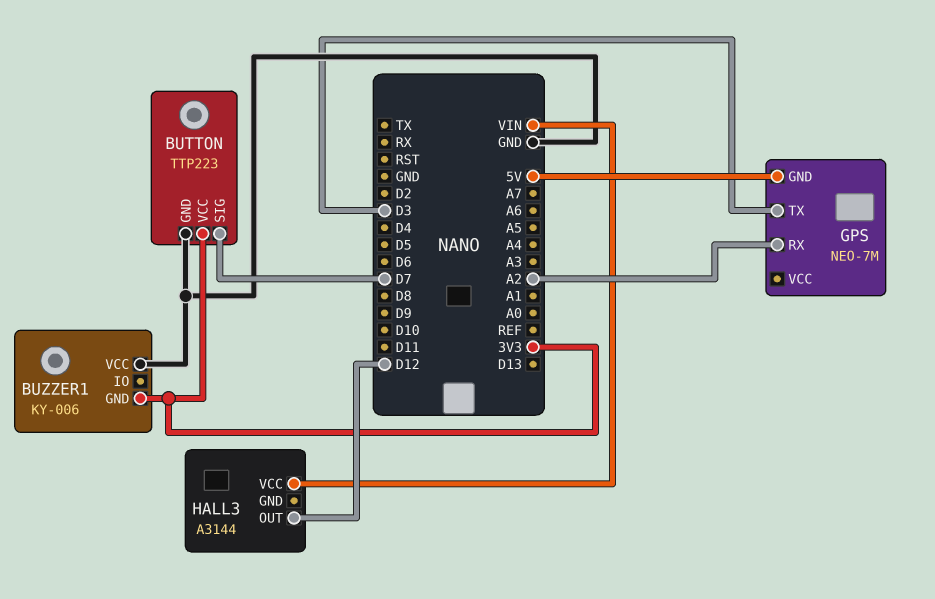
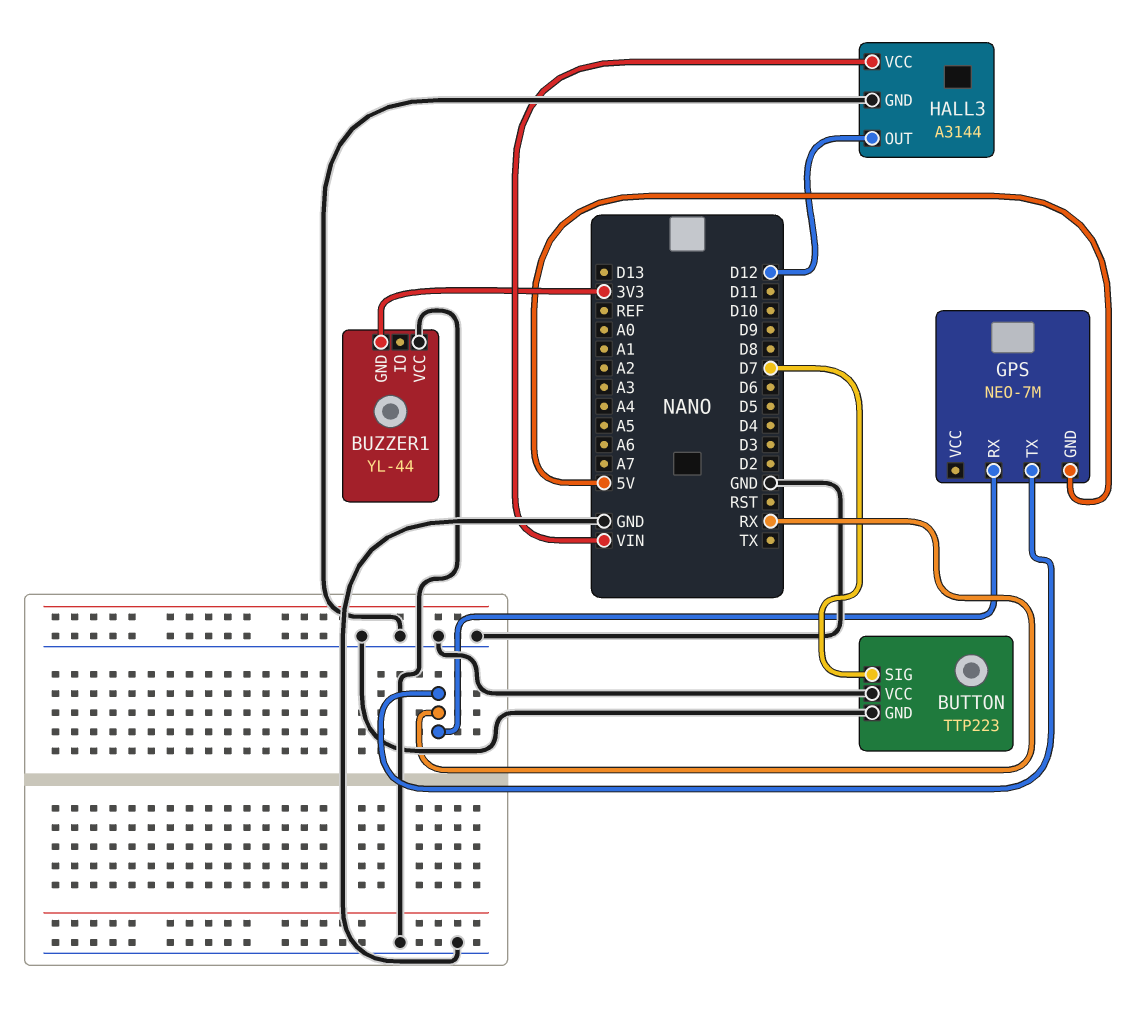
BUTTON pin VCC: 3V3 -> GND
BUZZER1: KY-006 -> YL-44
GPS pin RX: A2 -> RX
GPS pin TX: D3 -> RX
HALL3 pin GND: none -> GND

